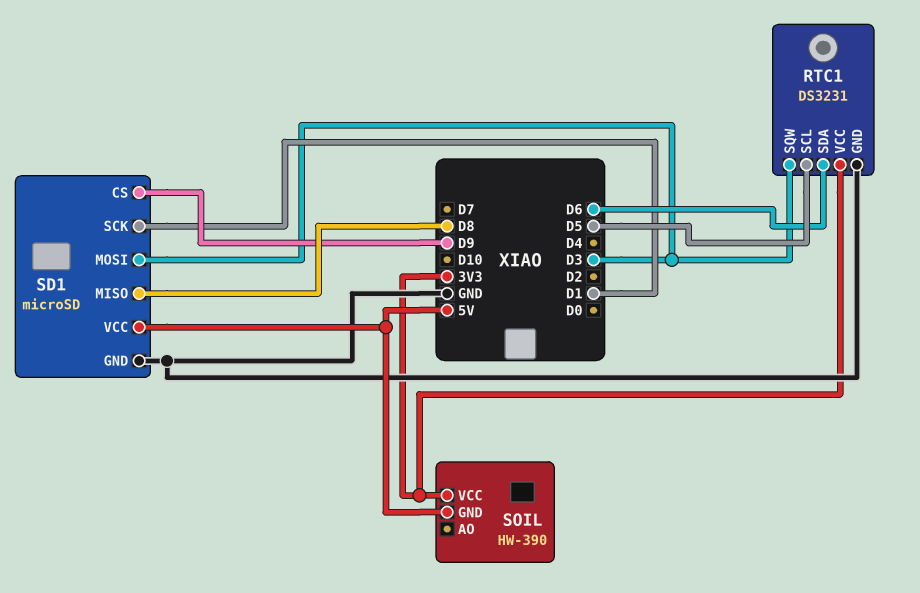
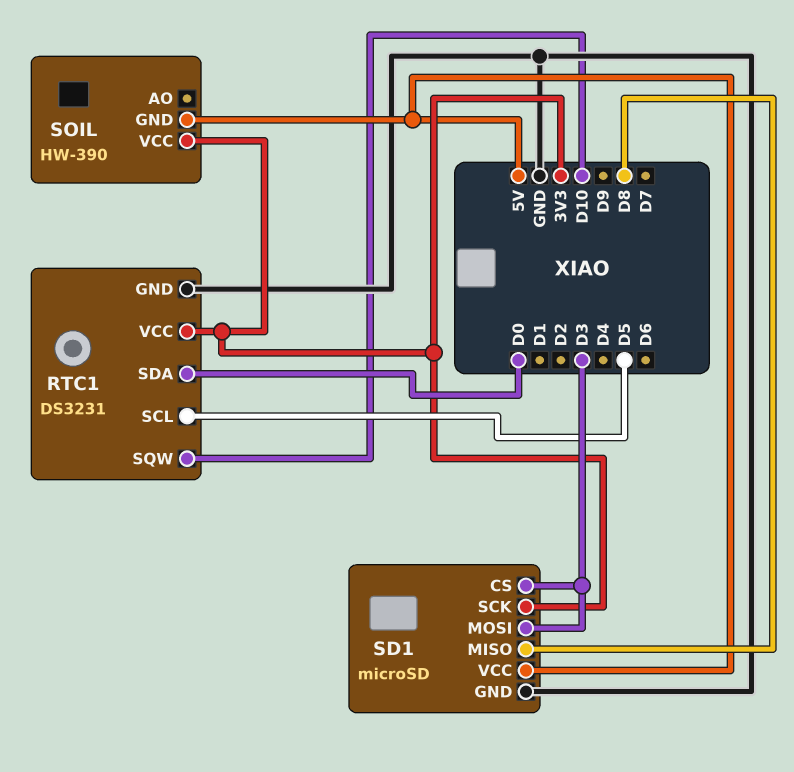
RTC1 pin SDA: D6 -> D0
RTC1 pin SQW: D3 -> D10
SD1 pin CS: D9 -> D3
SD1 pin SCK: D1 -> 3V3

